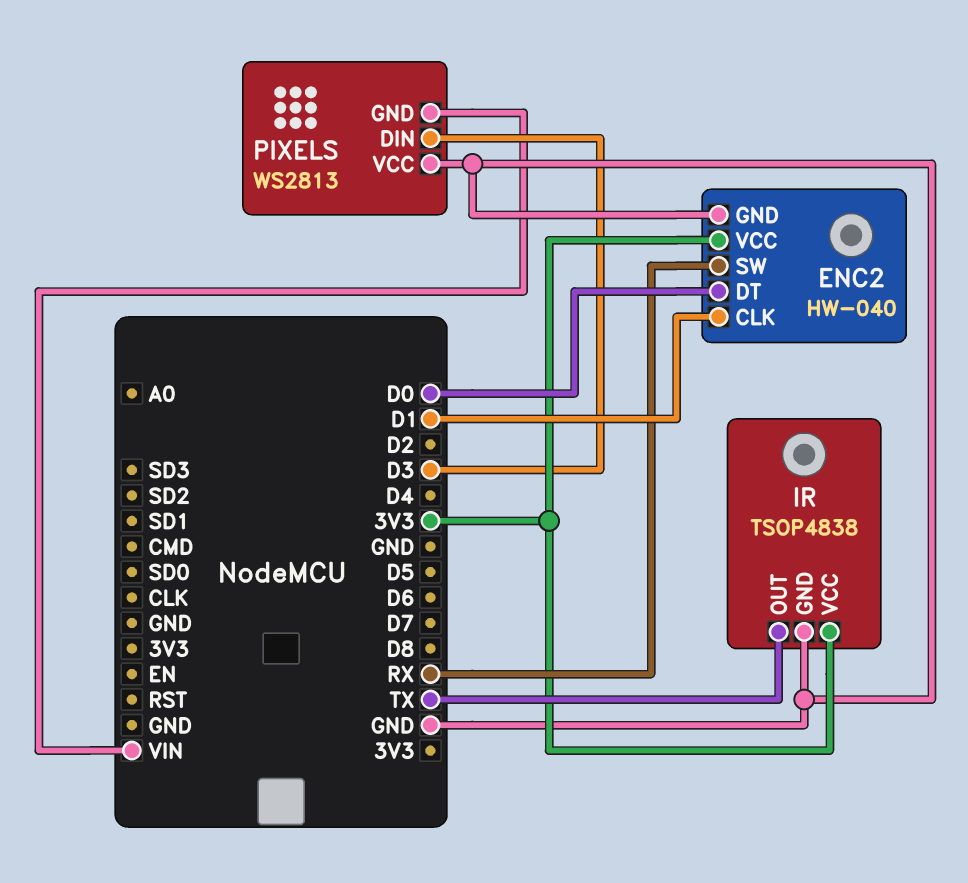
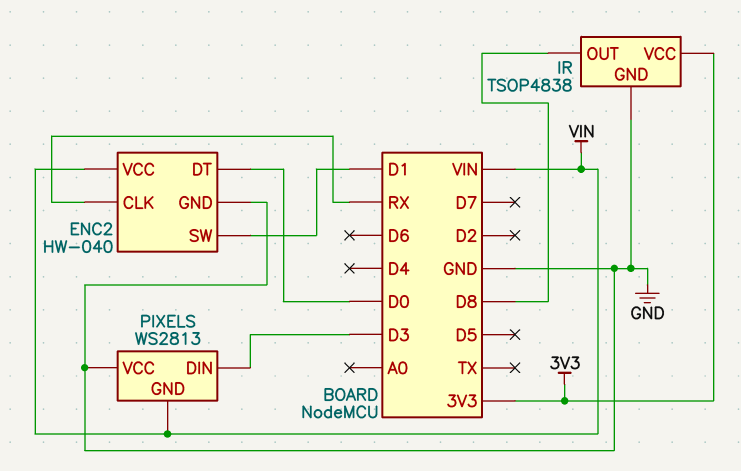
ENC2 pin CLK: D1 -> RX
ENC2 pin SW: RX -> D1
ENC2 pin VCC: 3V3 -> VIN
IR pin OUT: TX -> D8

